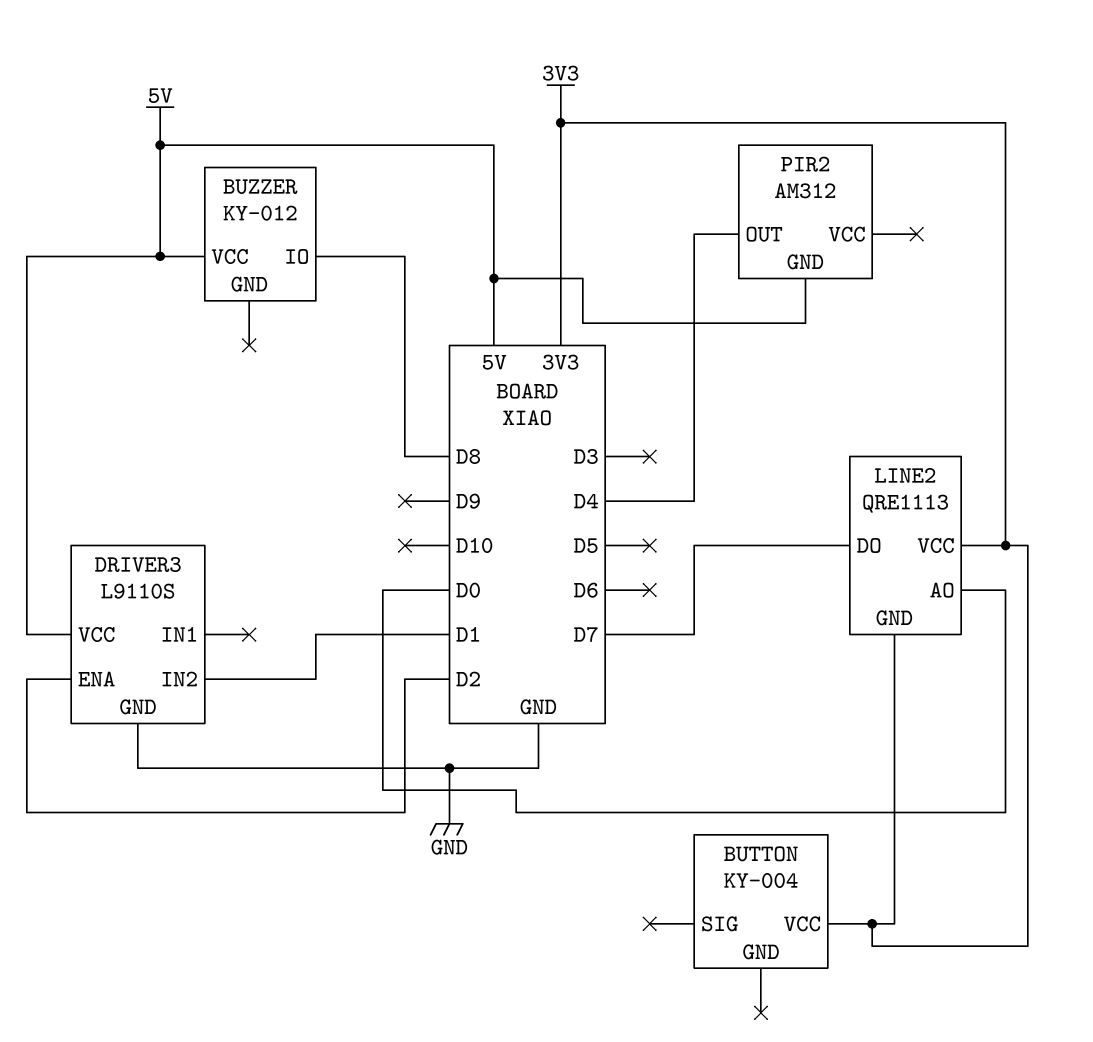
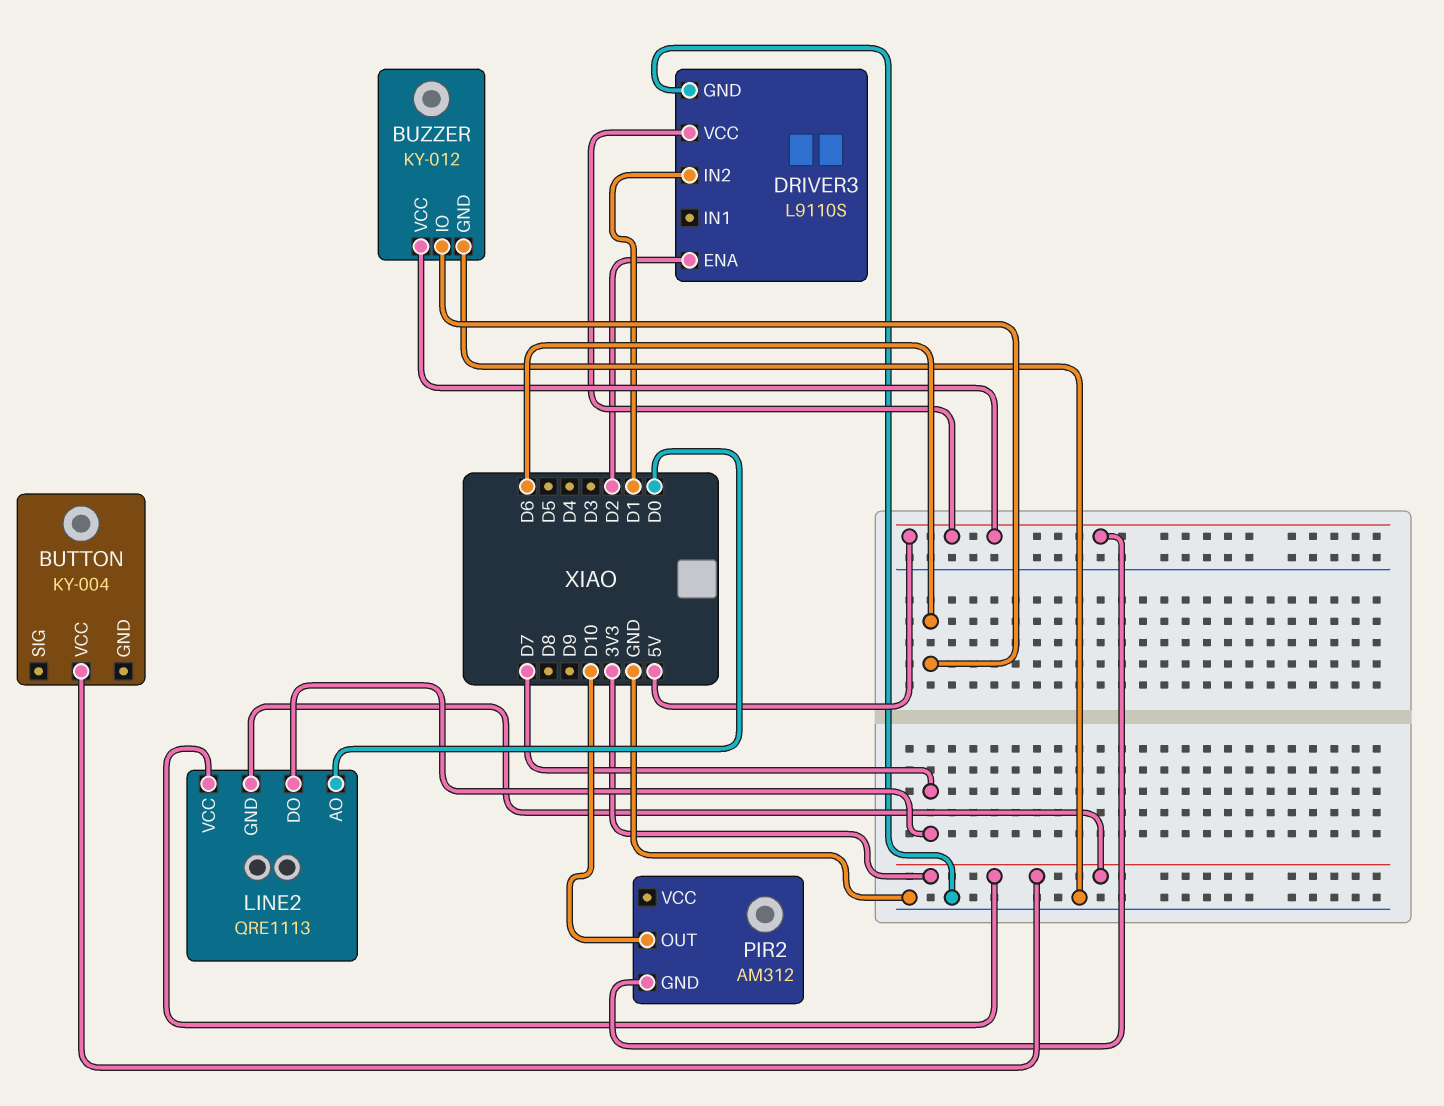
BUZZER pin GND: none -> GND
BUZZER pin IO: D8 -> D6
PIR2 pin OUT: D4 -> D10

